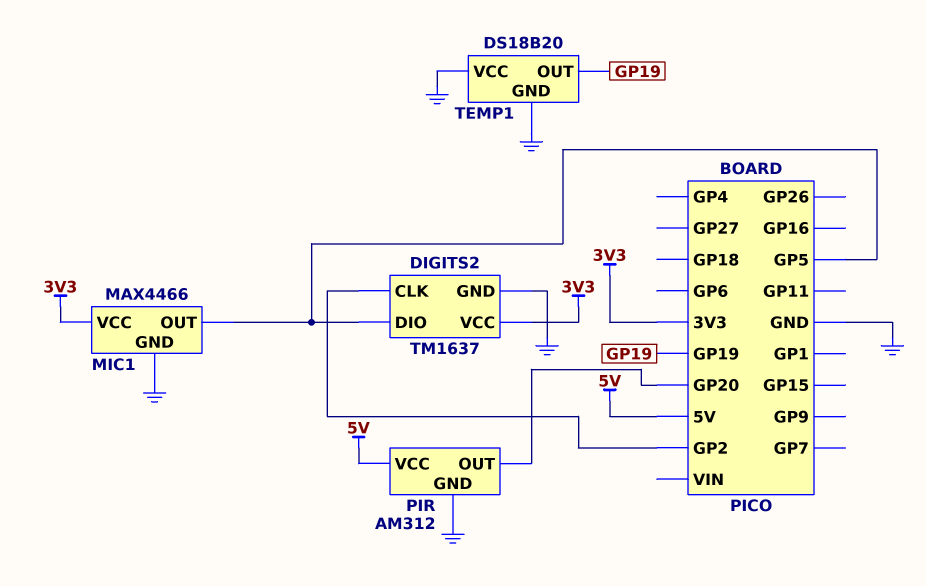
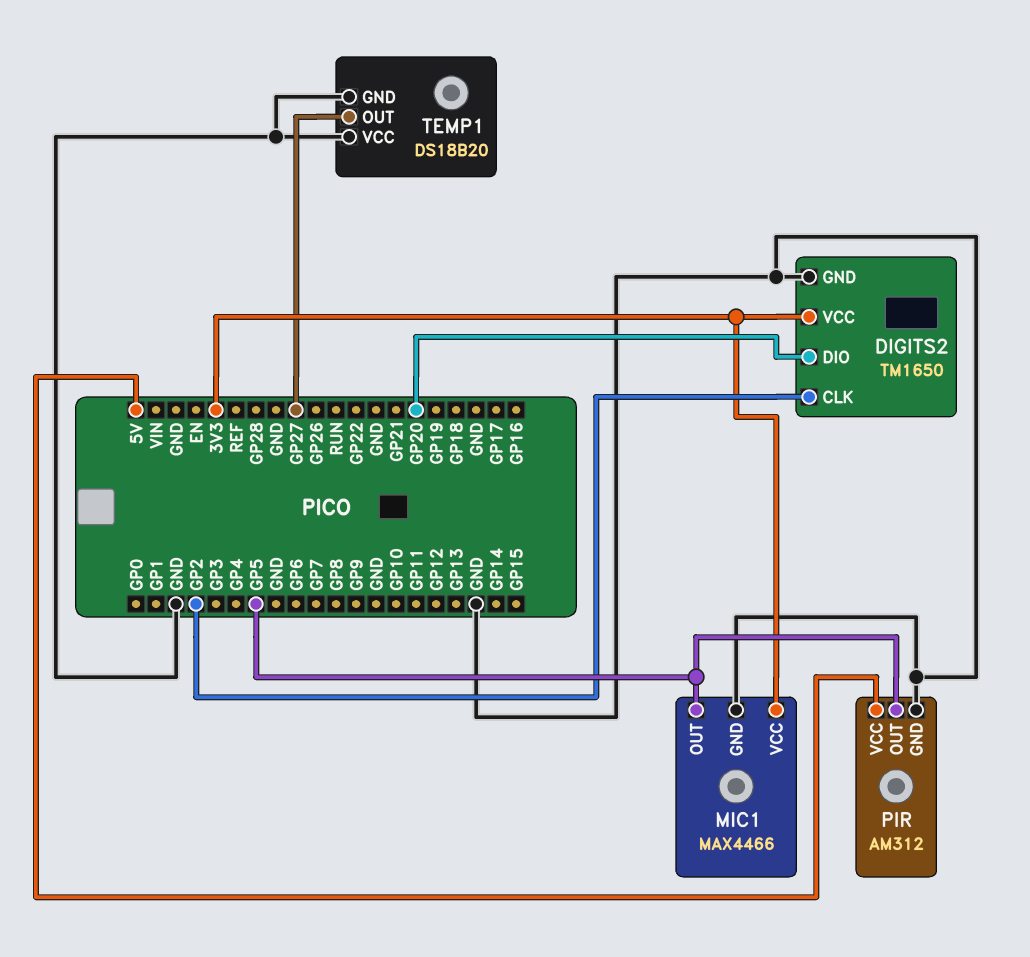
DIGITS2: TM1637 -> TM1650
DIGITS2 pin DIO: GP5 -> GP20
PIR pin OUT: GP20 -> GP5
TEMP1 pin OUT: GP19 -> GP27

